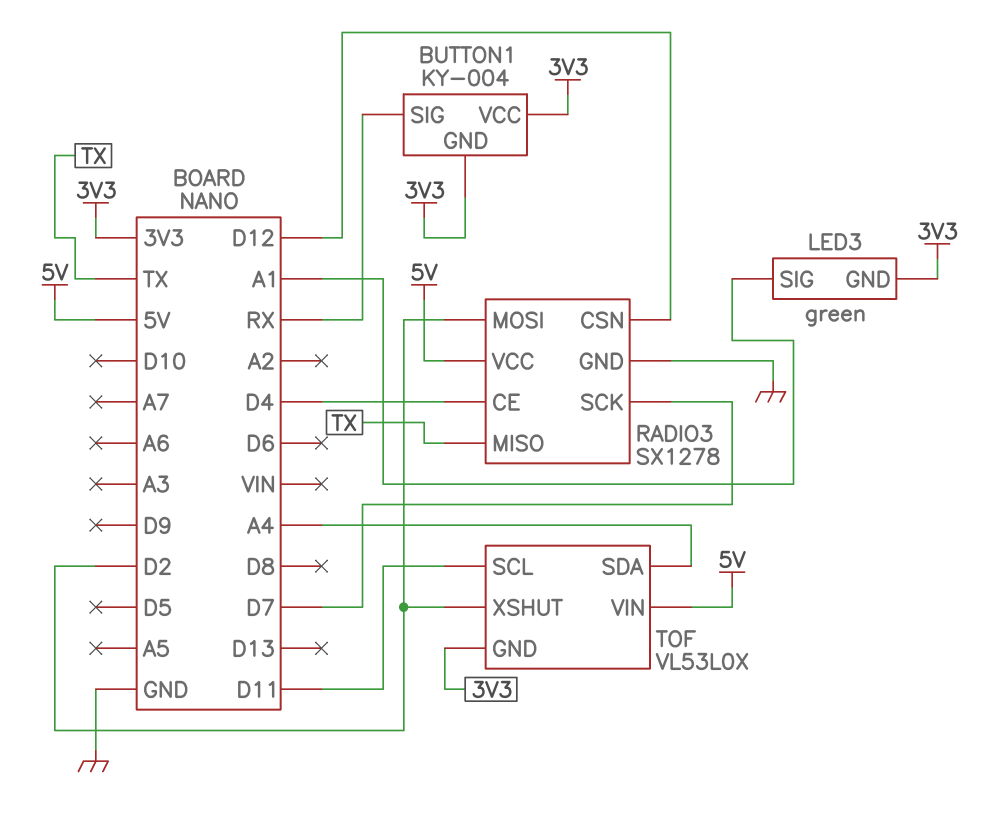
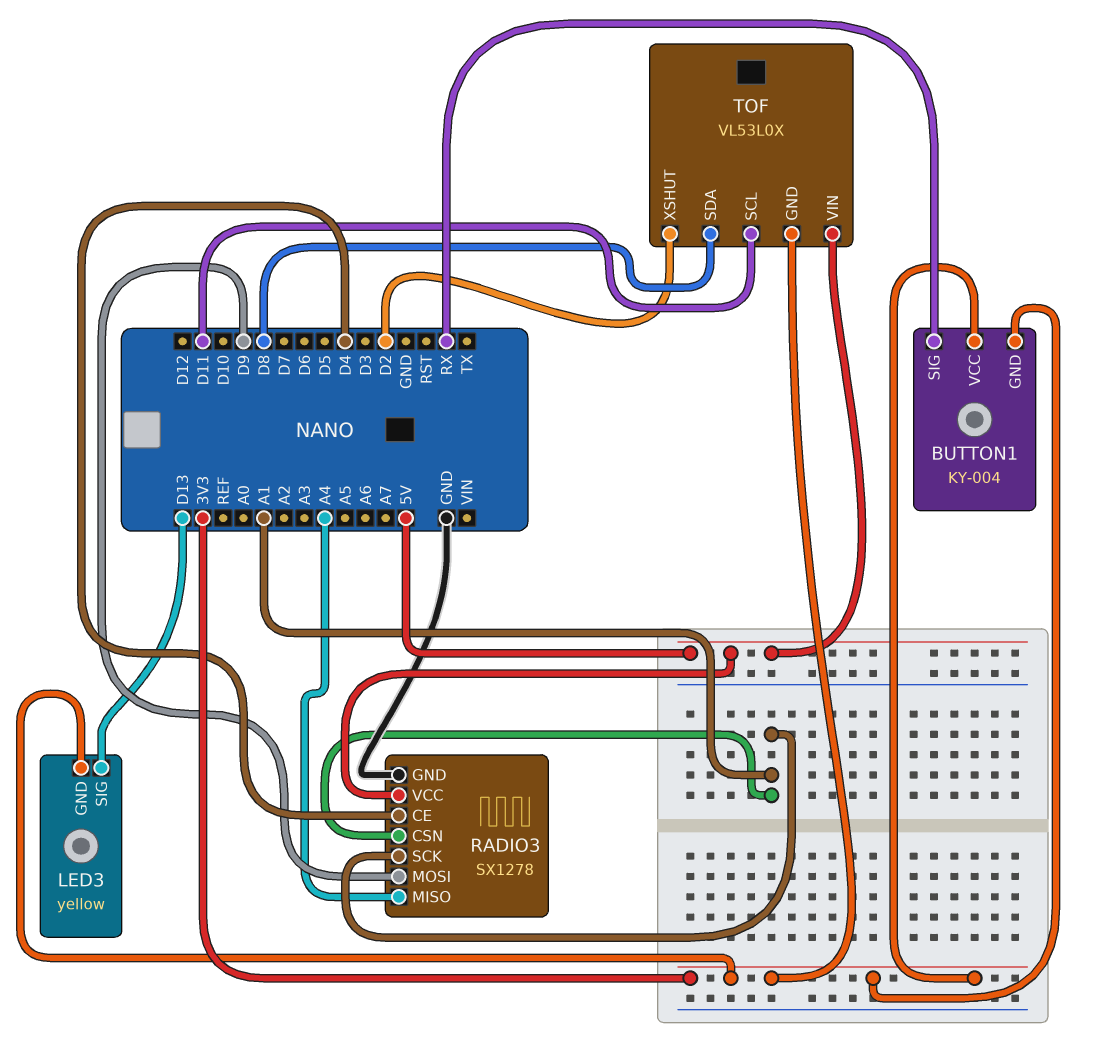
LED3: green -> yellow
LED3 pin SIG: A1 -> D13
RADIO3 pin CSN: D12 -> A1
RADIO3 pin MISO: TX -> A4
RADIO3 pin MOSI: D2 -> D9
RADIO3 pin SCK: D7 -> A1
TOF pin SDA: A4 -> D8

